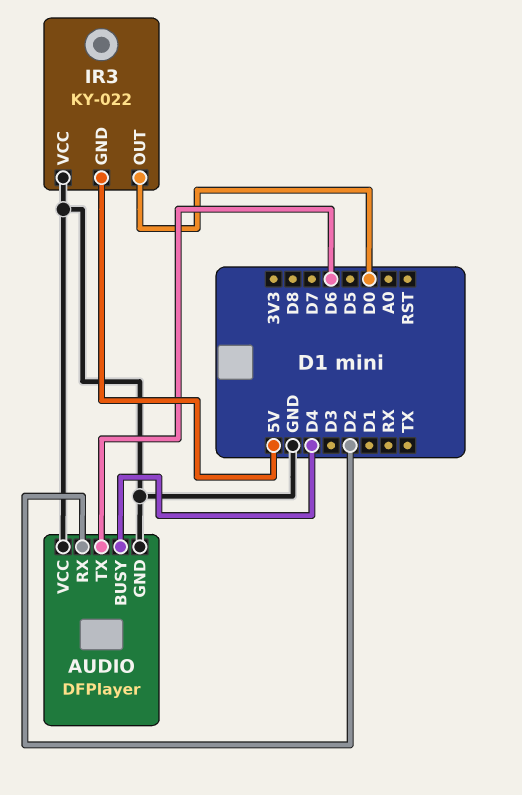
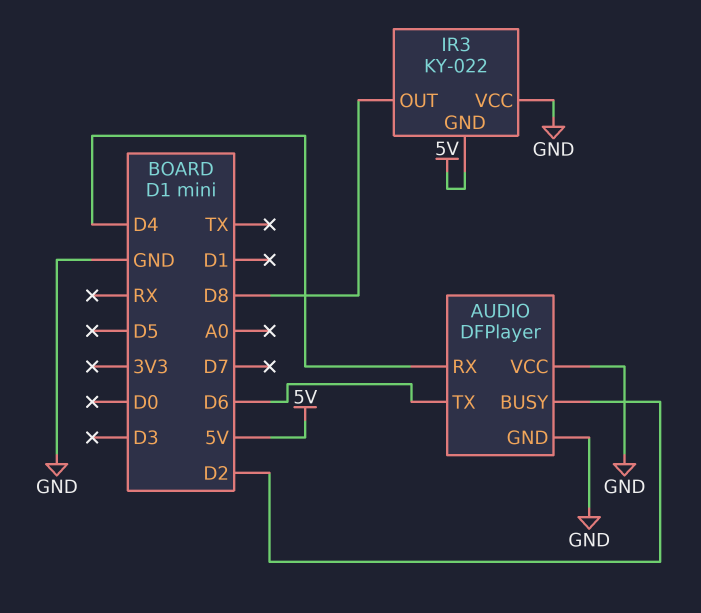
AUDIO pin BUSY: D4 -> D2
AUDIO pin RX: D2 -> D4
IR3 pin OUT: D0 -> D8

